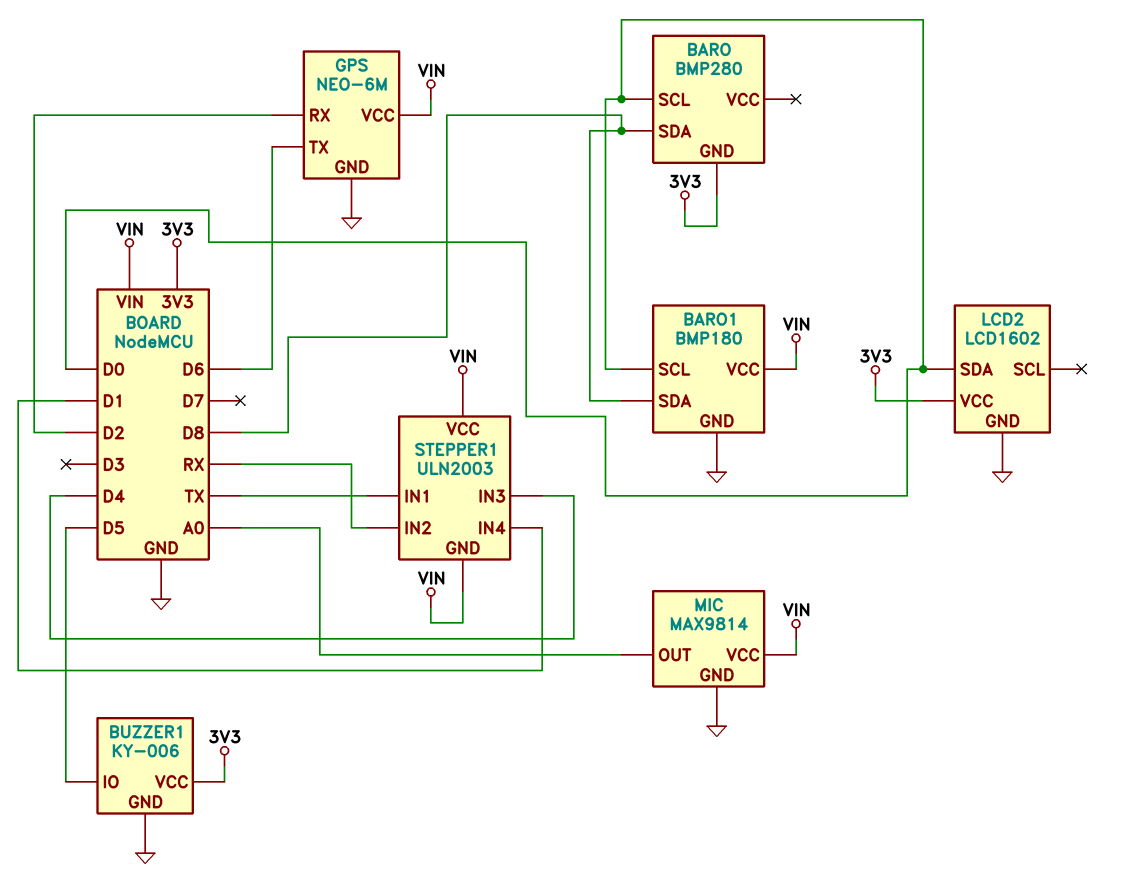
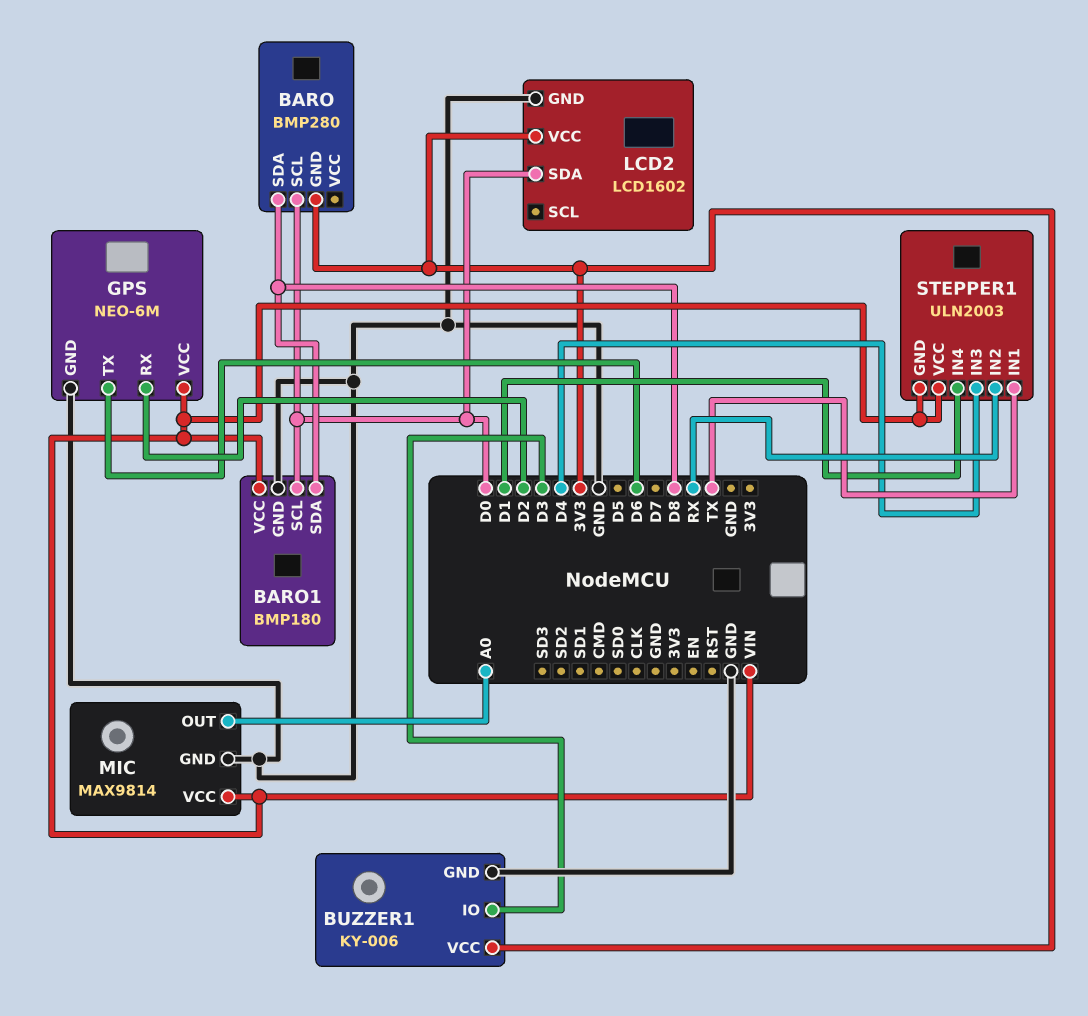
BUZZER1 pin IO: D5 -> D3

